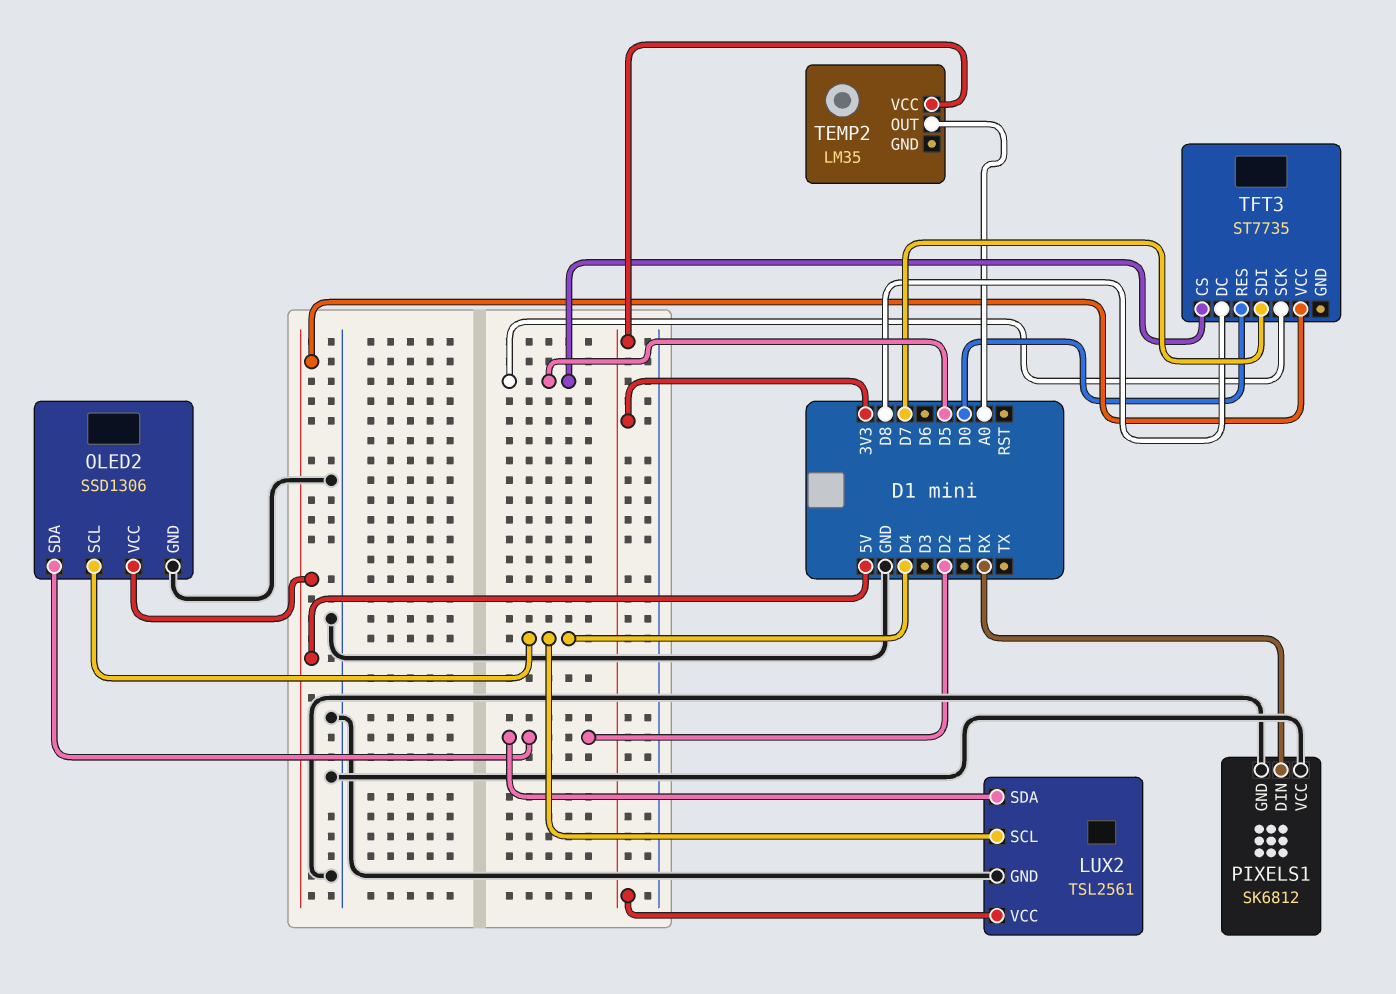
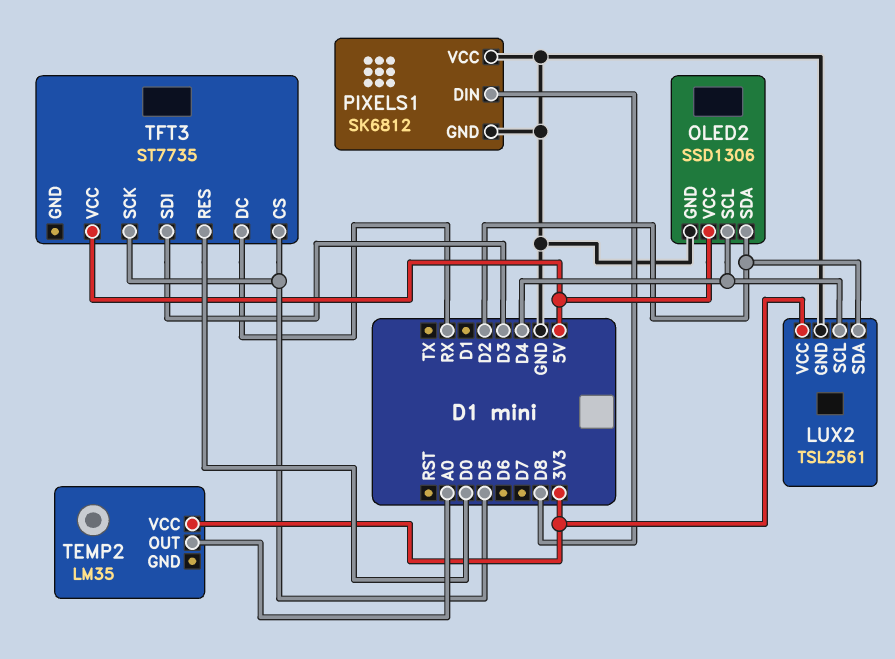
PIXELS1 pin DIN: RX -> D8
TFT3 pin DC: D8 -> RX
TFT3 pin SDI: D7 -> D3

